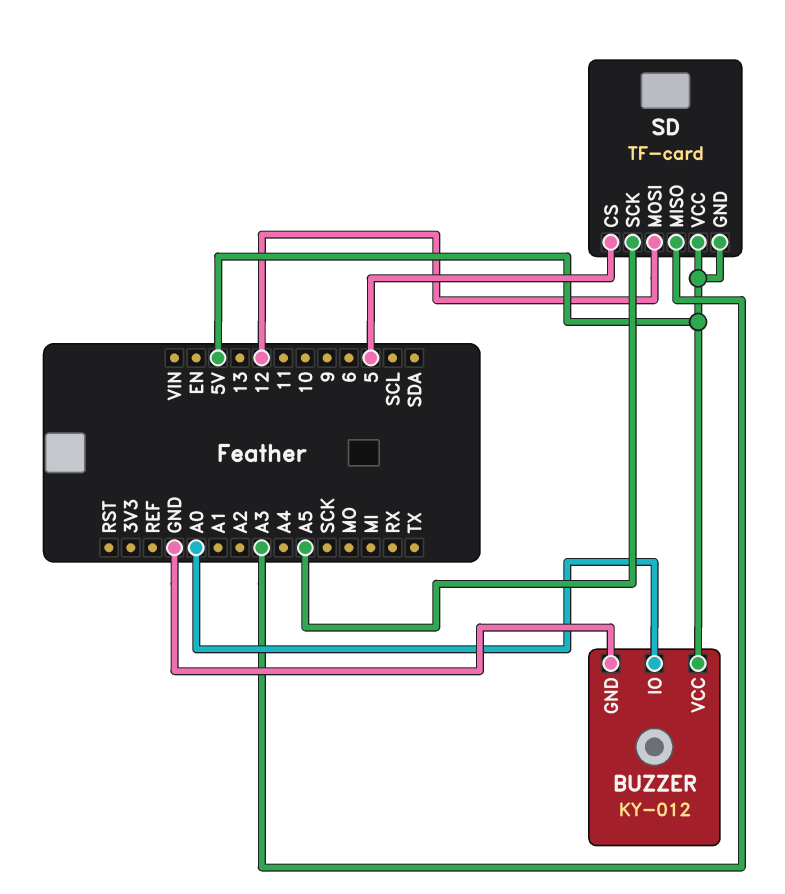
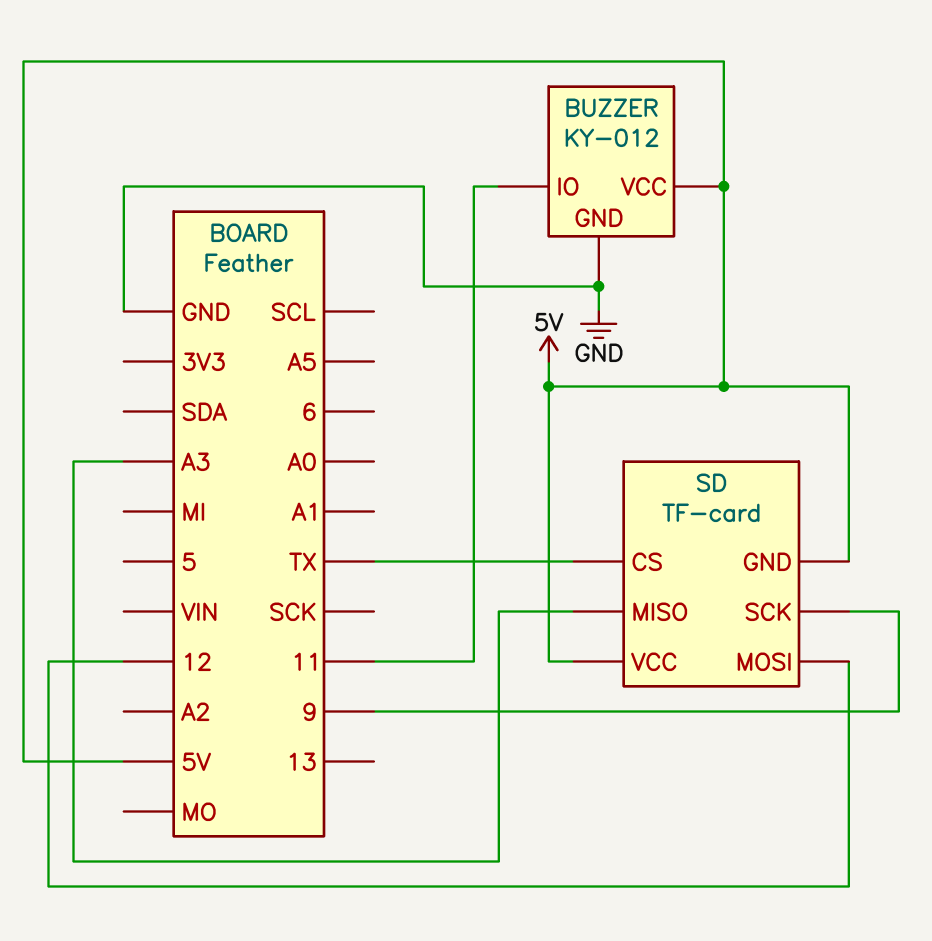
BUZZER pin IO: A0 -> 11
SD pin CS: 5 -> TX
SD pin SCK: A5 -> 9

